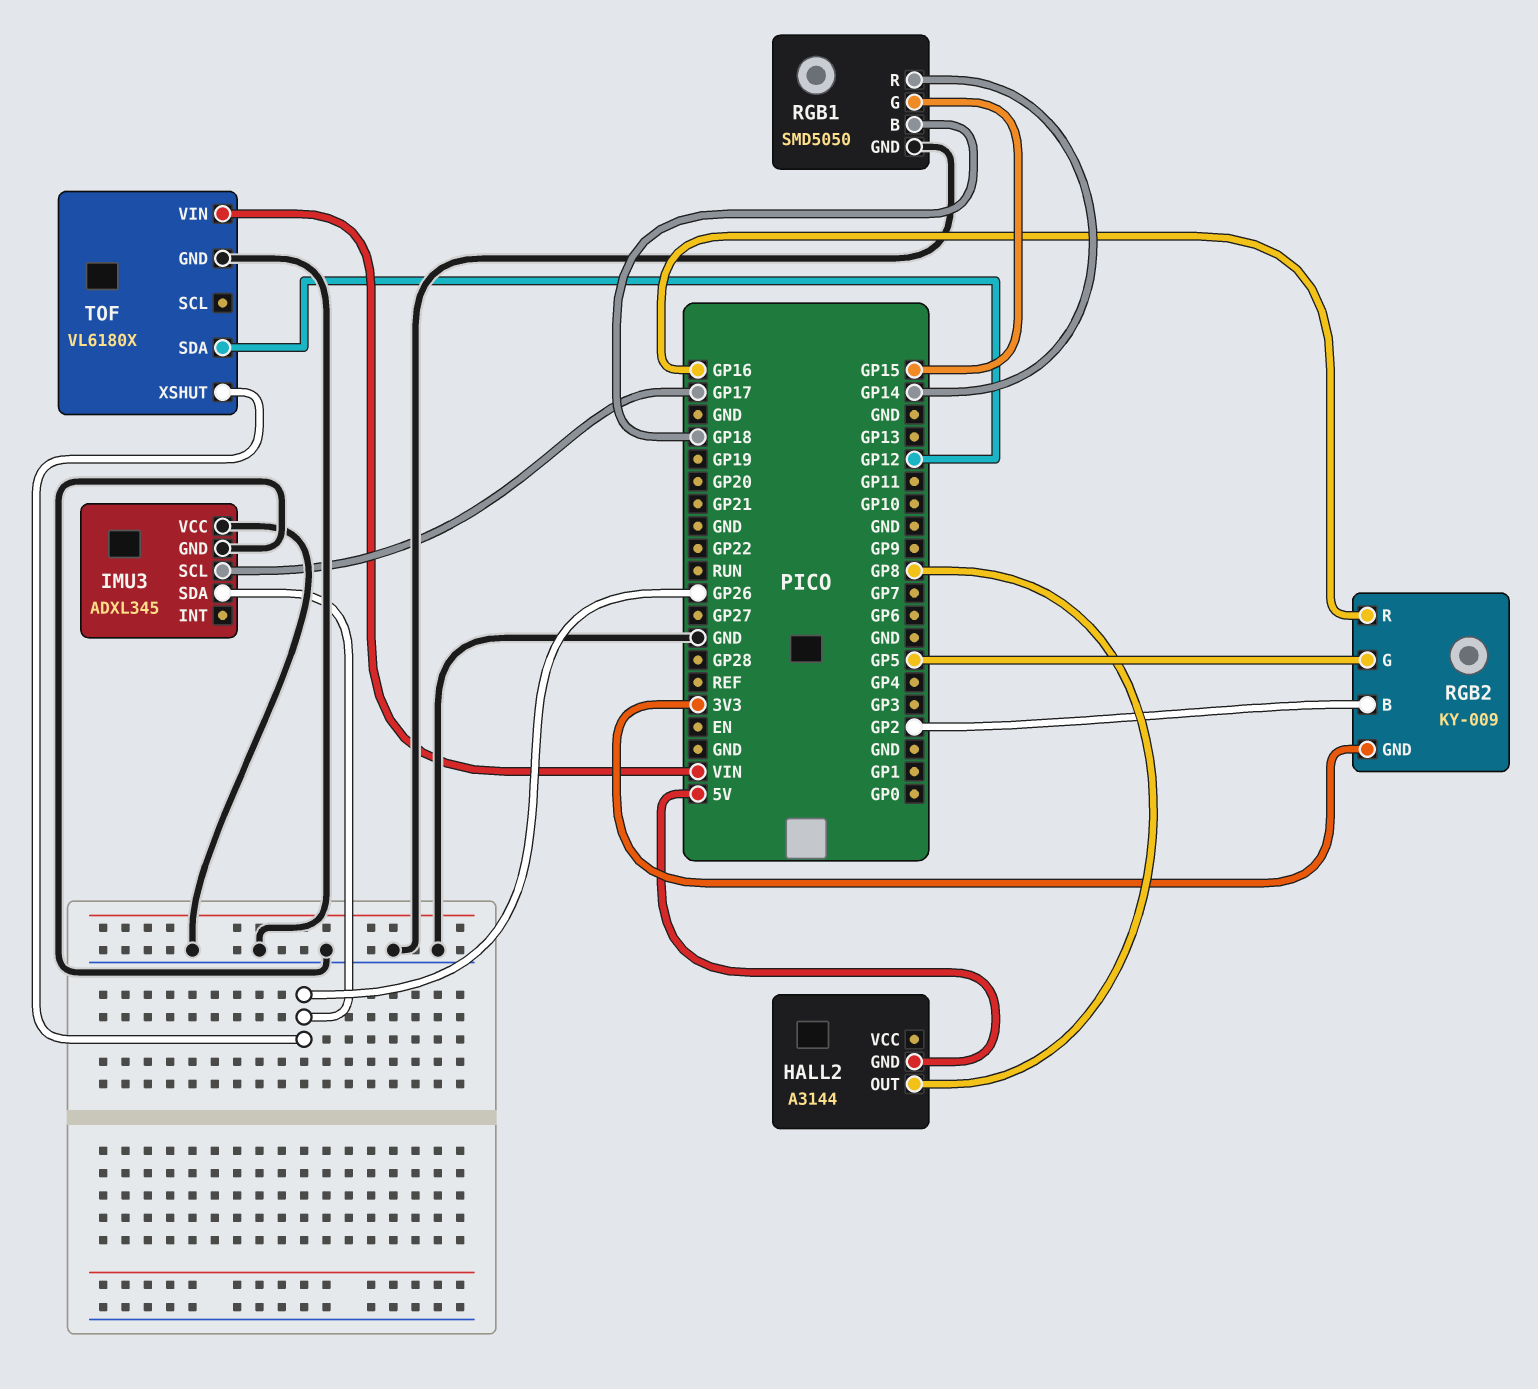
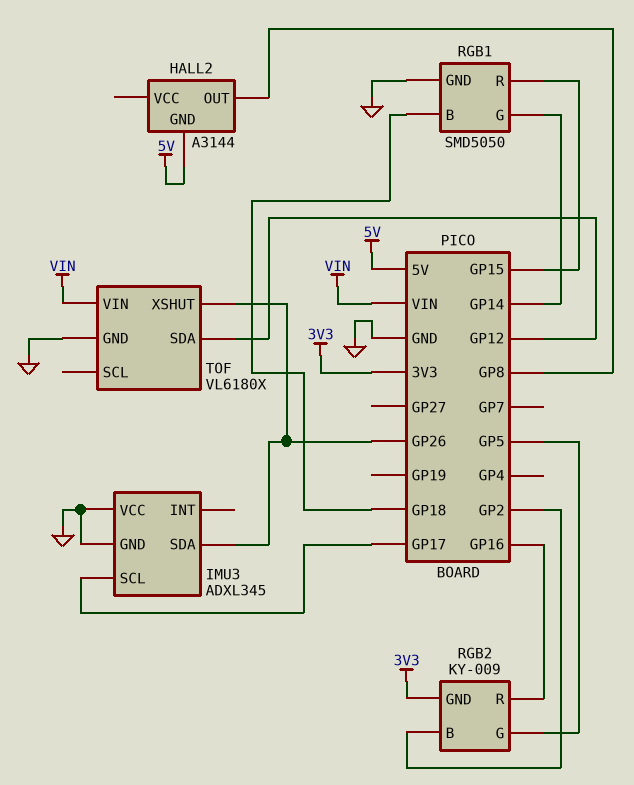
RGB1 pin G: GP15 -> GP14
RGB1 pin R: GP14 -> GP15

